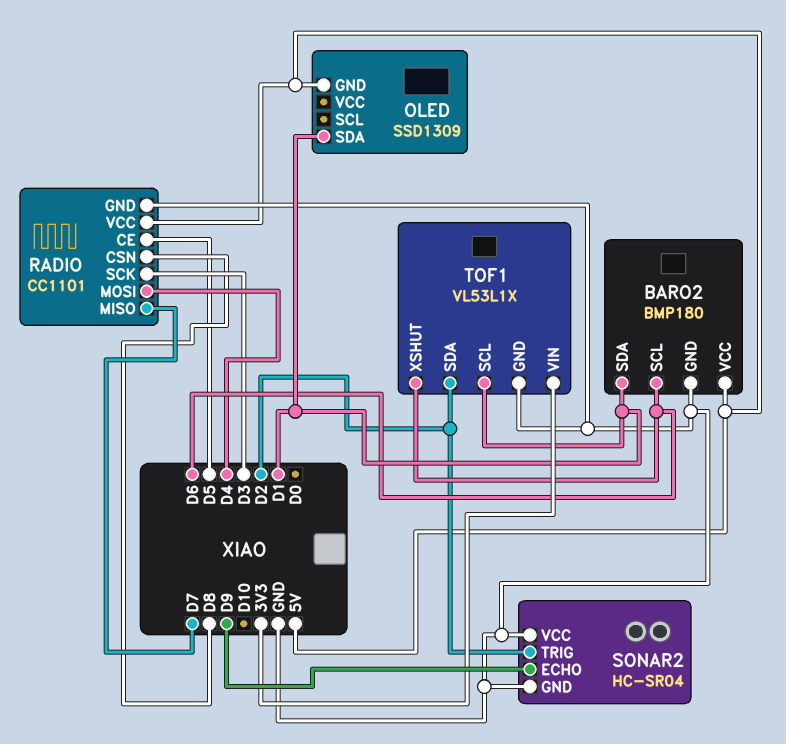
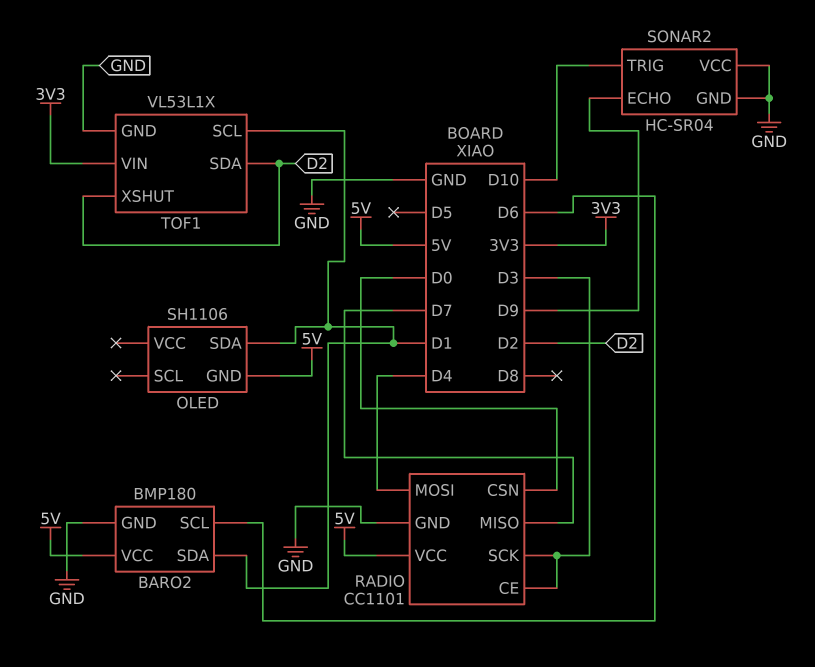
OLED: SSD1309 -> SH1106
RADIO pin CE: D5 -> D3
RADIO pin CSN: D8 -> D0
SONAR2 pin TRIG: D2 -> D10
TOF1 pin XSHUT: D6 -> D2

